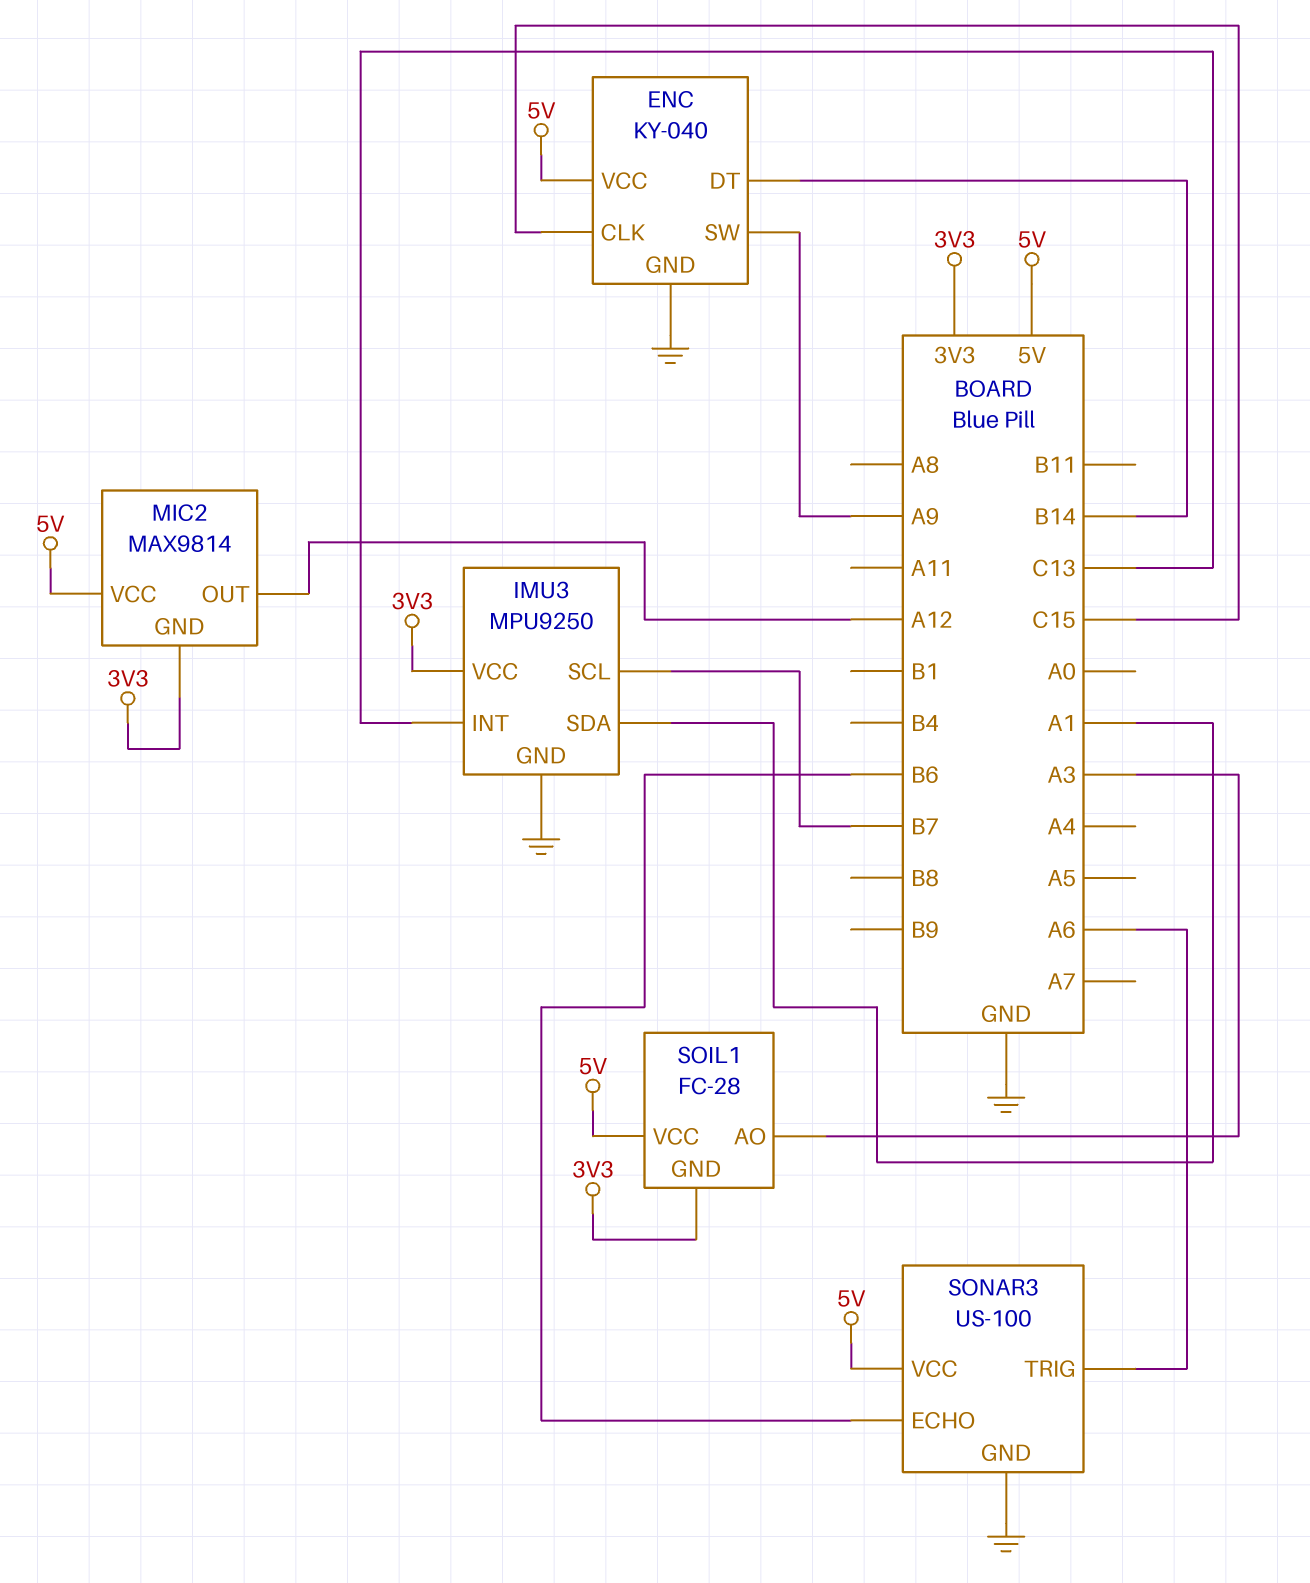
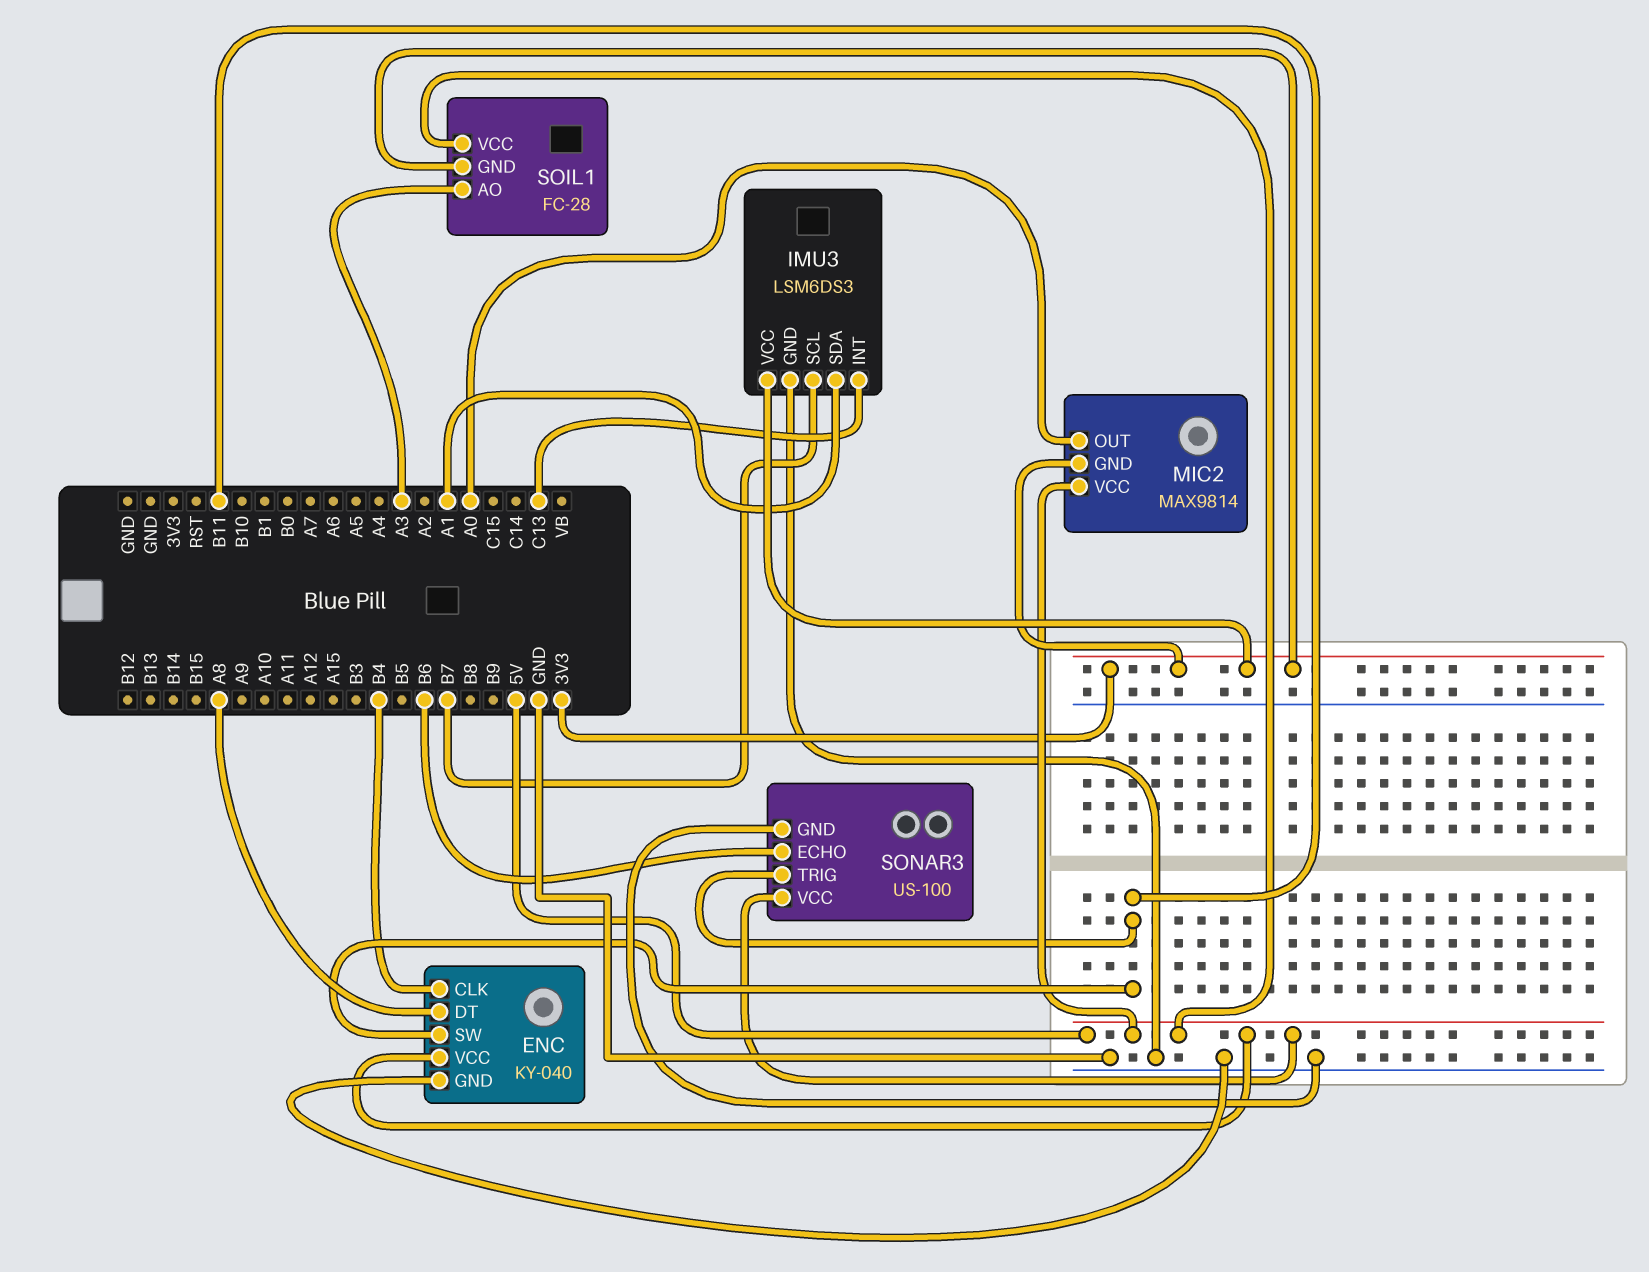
ENC pin CLK: C15 -> B4
ENC pin DT: B14 -> A8
ENC pin SW: A9 -> B11
IMU3: MPU9250 -> LSM6DS3
MIC2 pin OUT: A12 -> A0
SONAR3 pin TRIG: A6 -> B11

